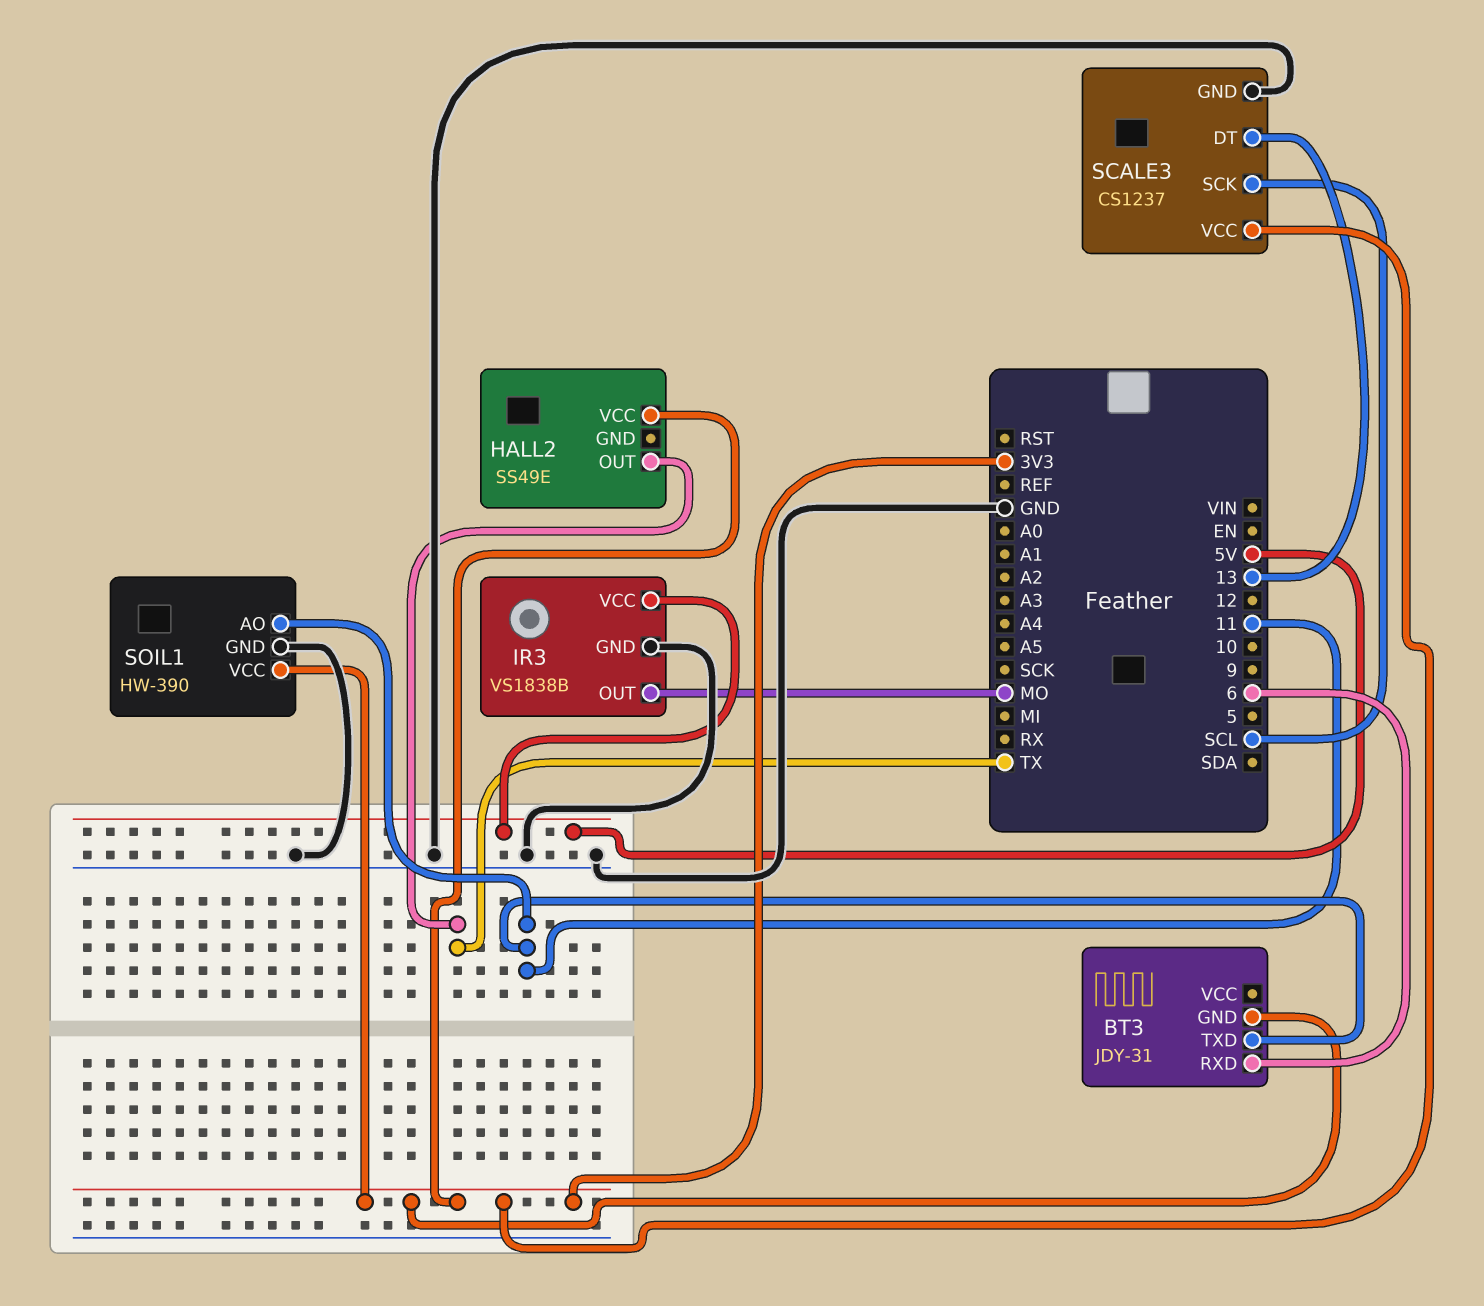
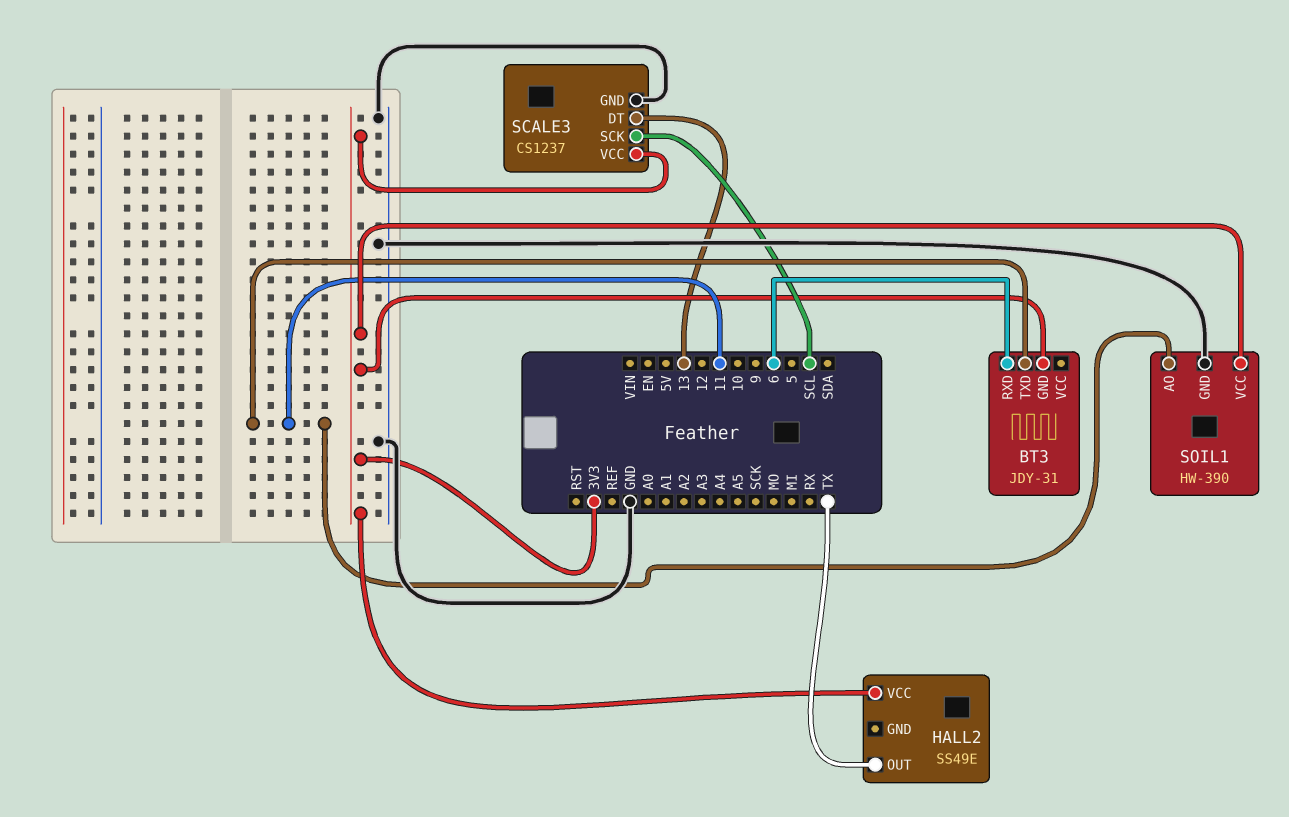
IR3: VS1838B -> none
IR3 pin GND: GND -> none
IR3 pin OUT: MO -> none
IR3 pin VCC: 5V -> none

